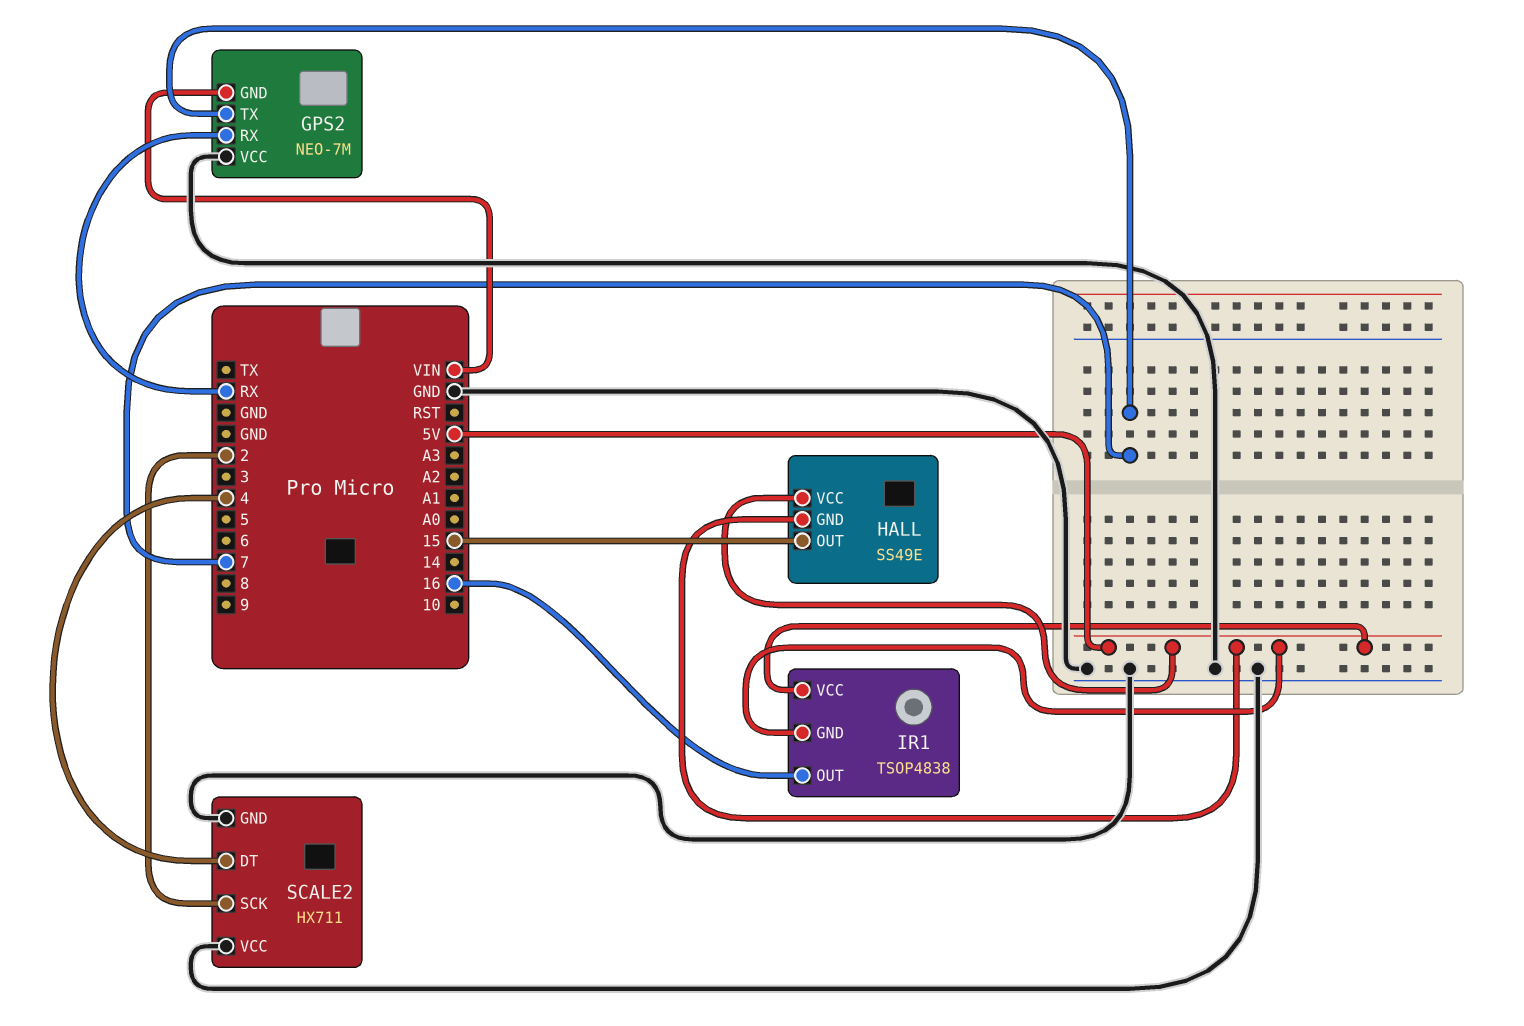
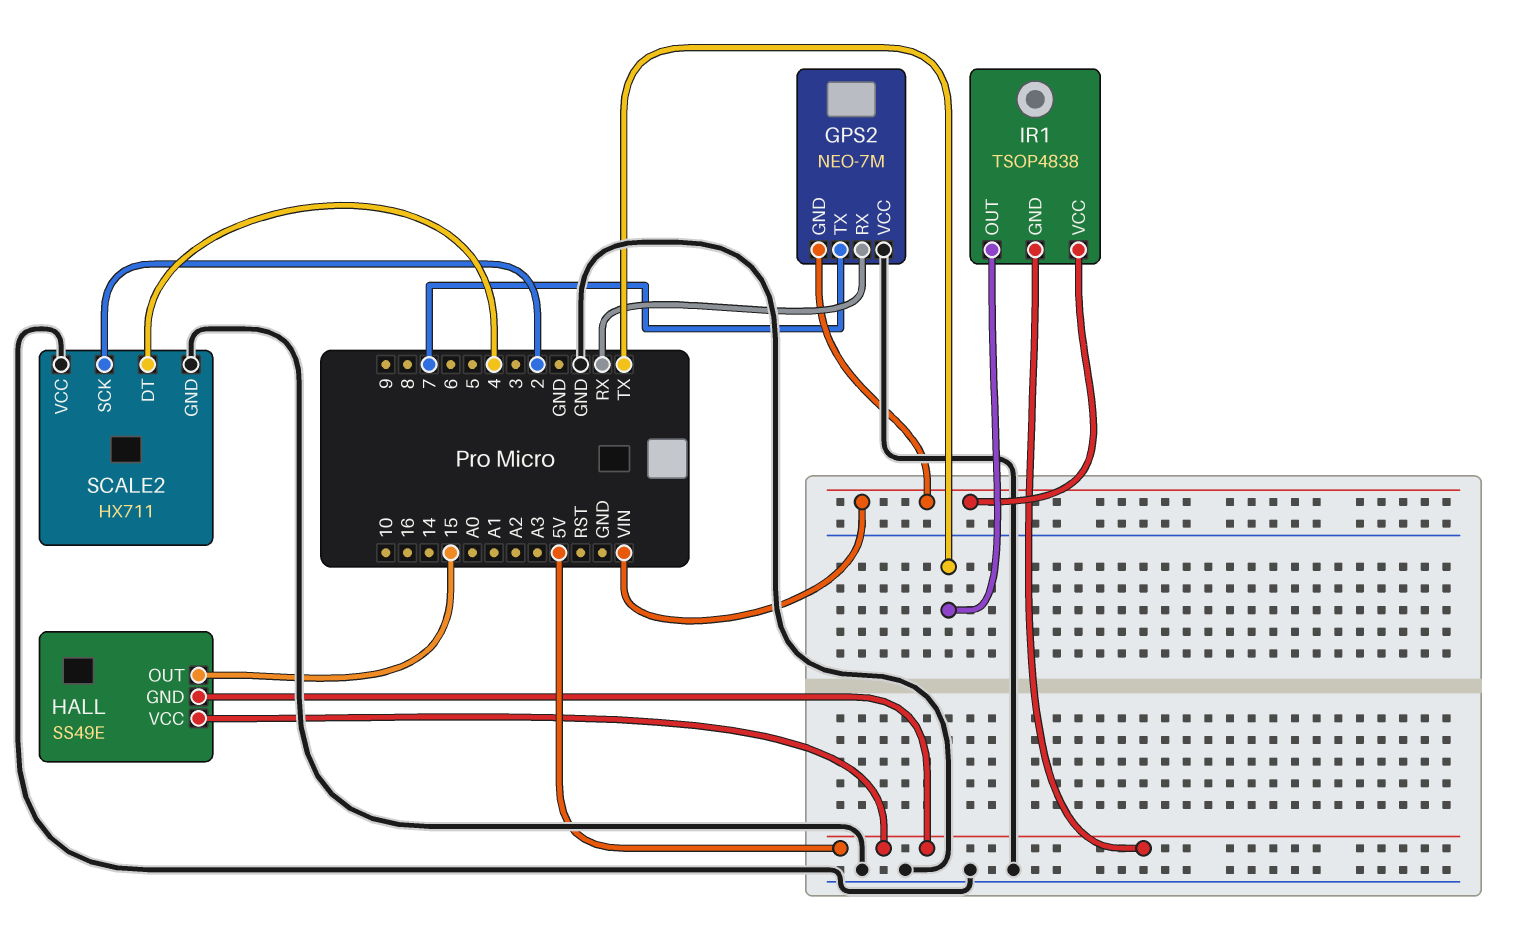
IR1 pin OUT: 16 -> TX
IR1 pin VCC: 5V -> VIN

